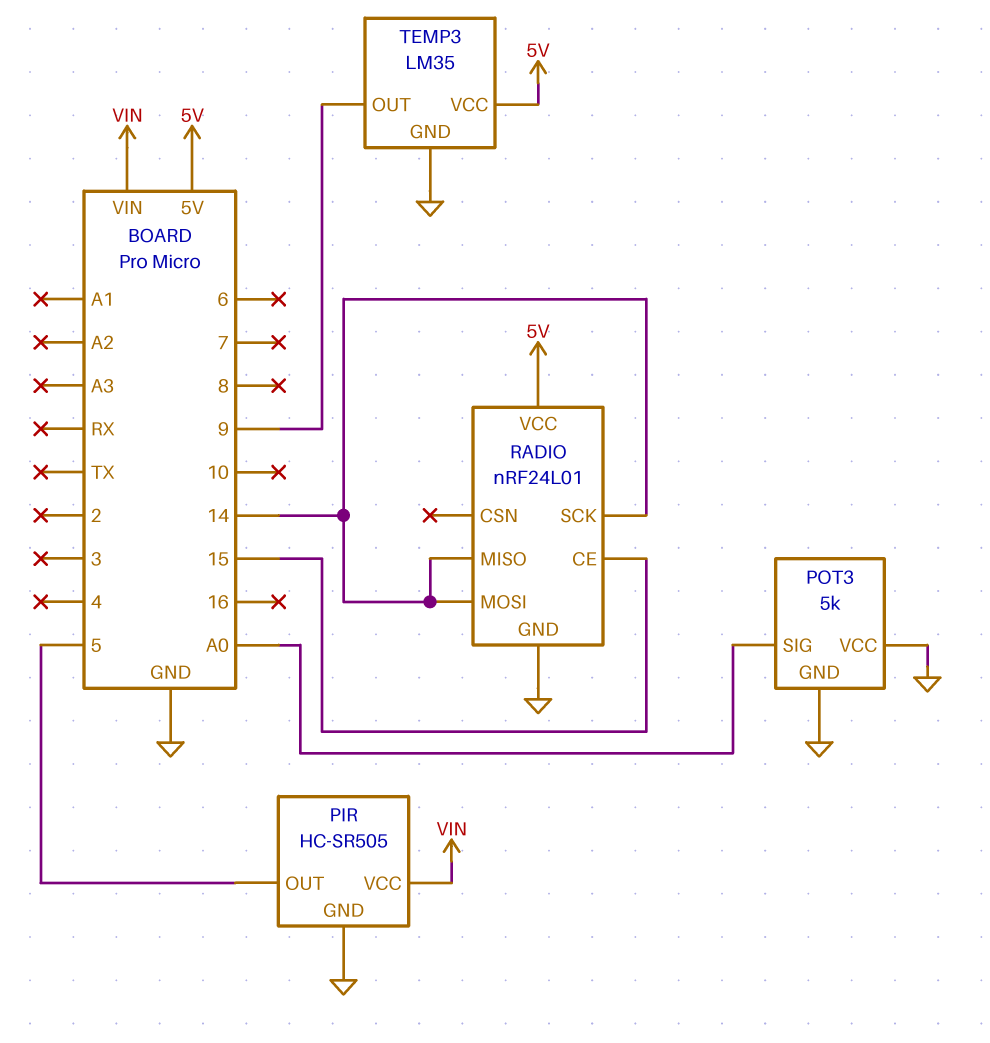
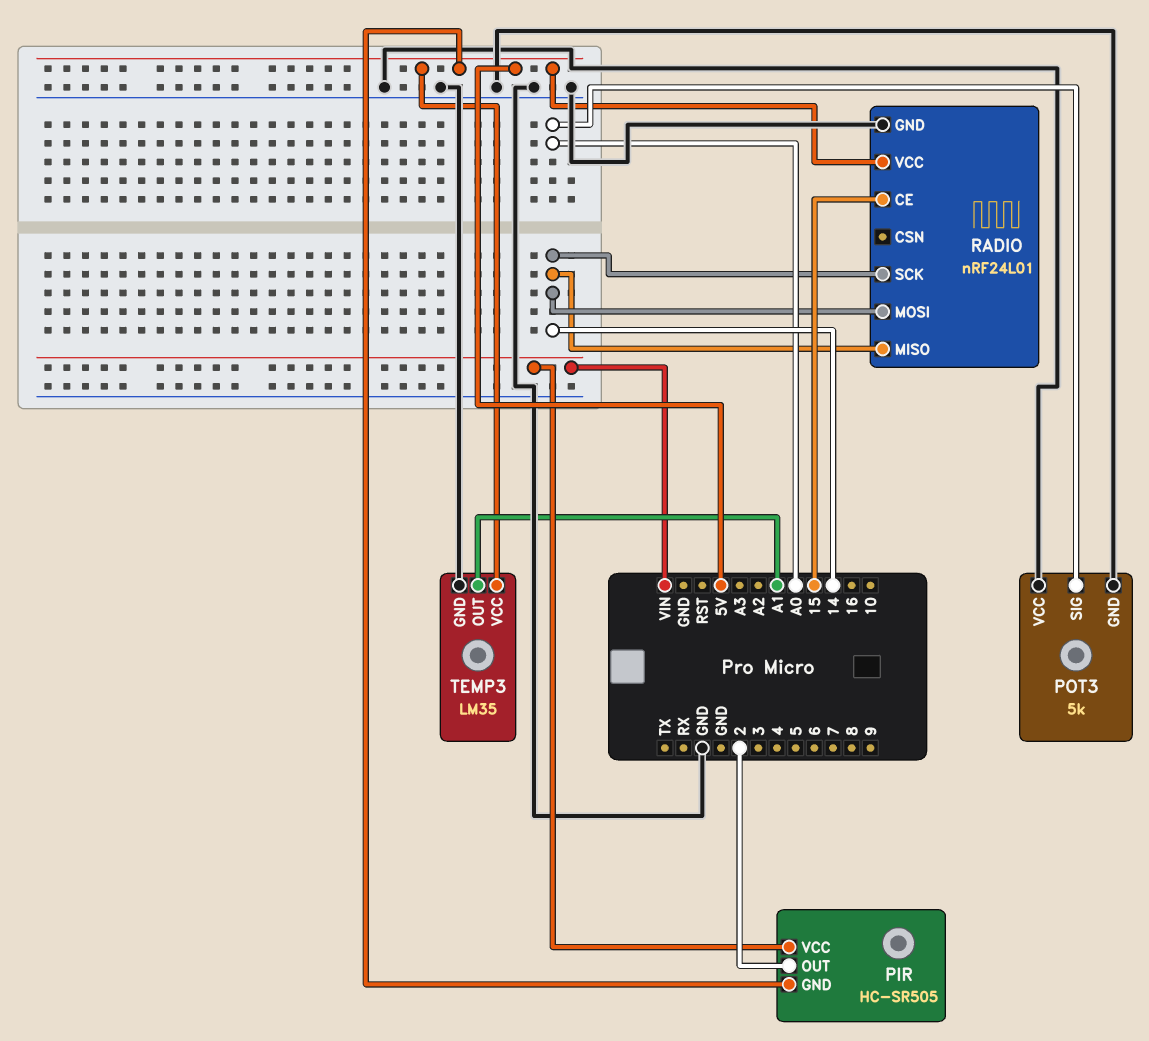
PIR pin GND: GND -> 5V
PIR pin OUT: 5 -> 2
TEMP3 pin OUT: 9 -> A1

